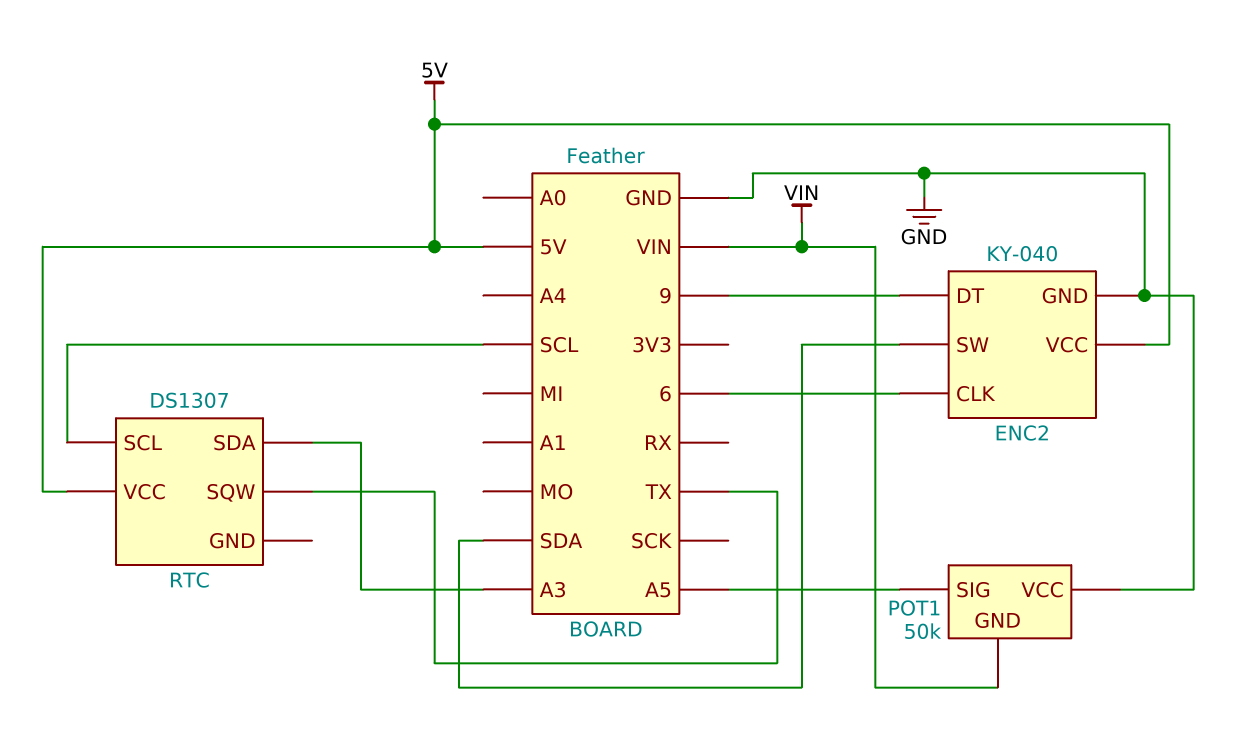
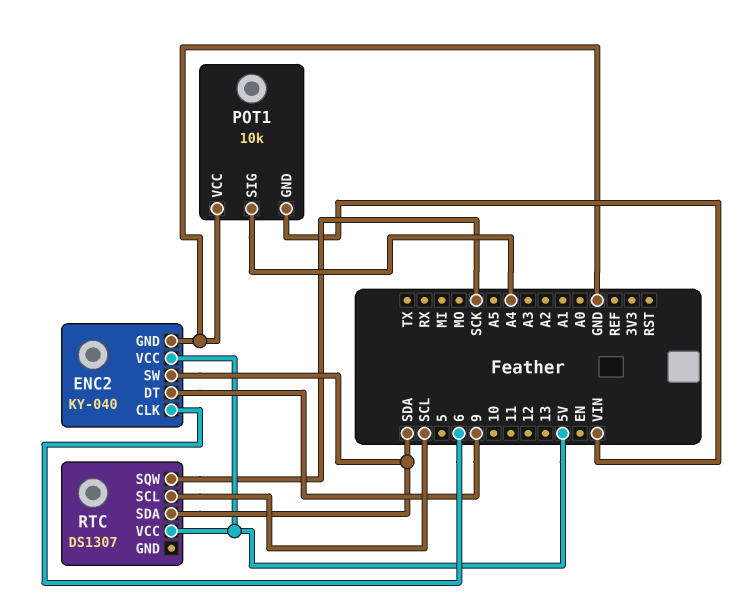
POT1: 50k -> 10k
POT1 pin SIG: A5 -> A4
RTC pin SDA: A3 -> SDA
RTC pin SQW: TX -> SCK

